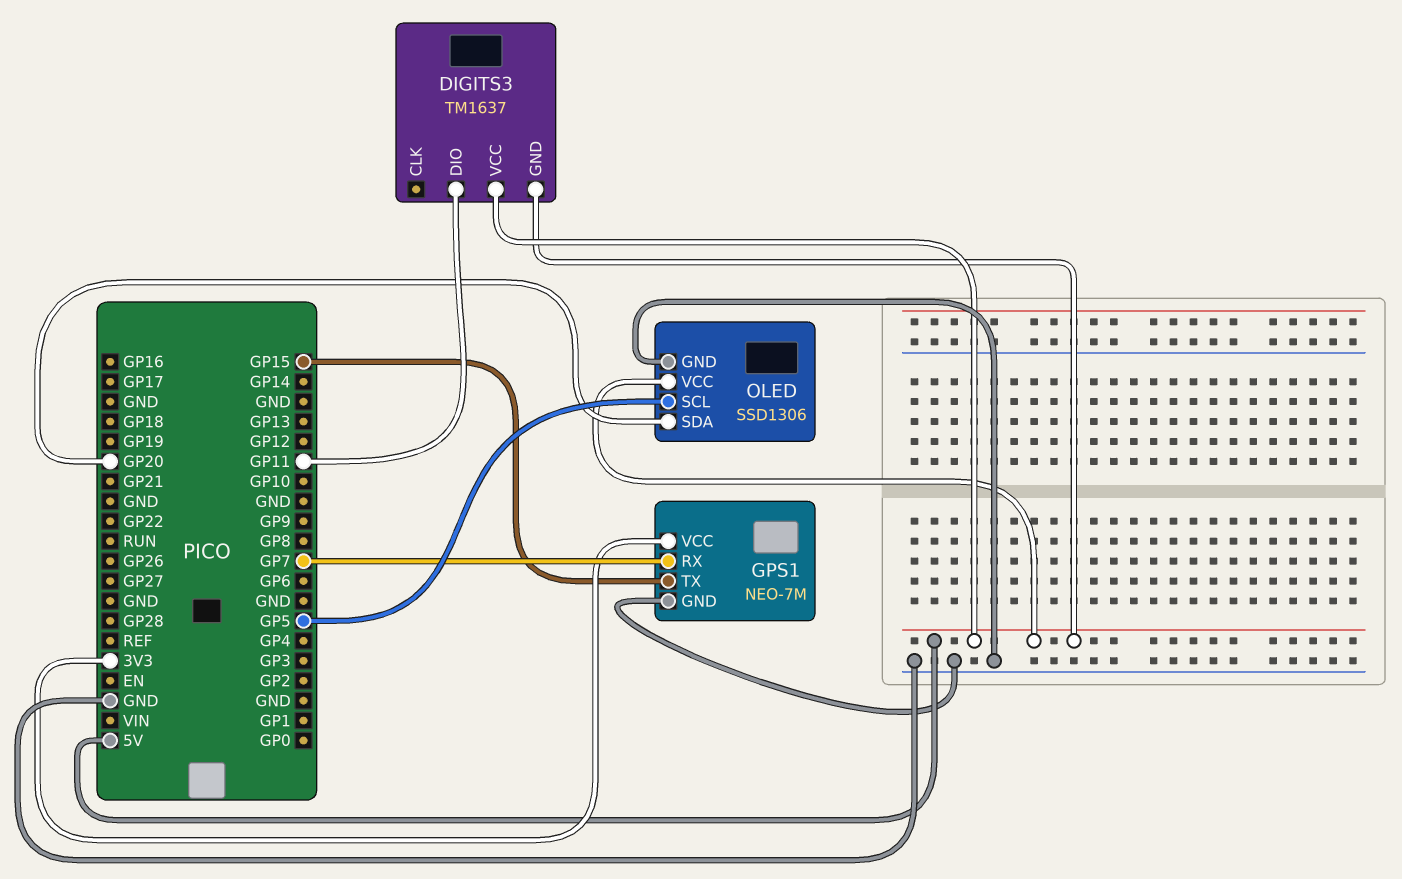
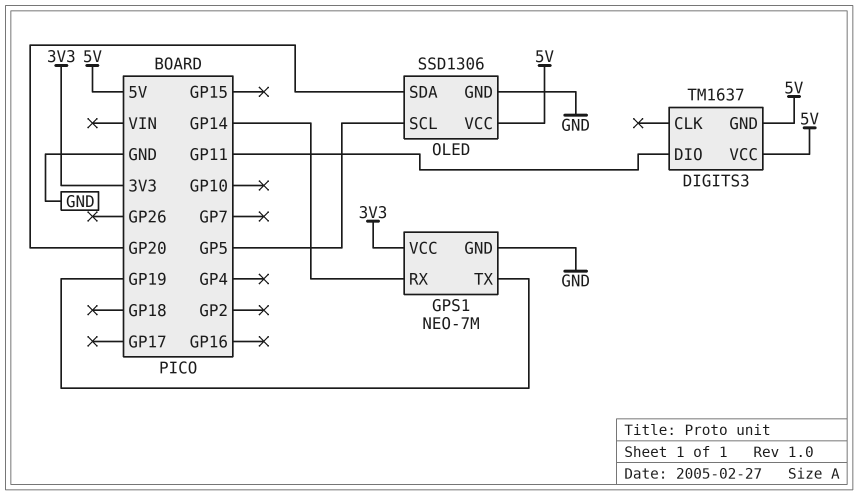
GPS1 pin RX: GP7 -> GP14
GPS1 pin TX: GP15 -> GP19

